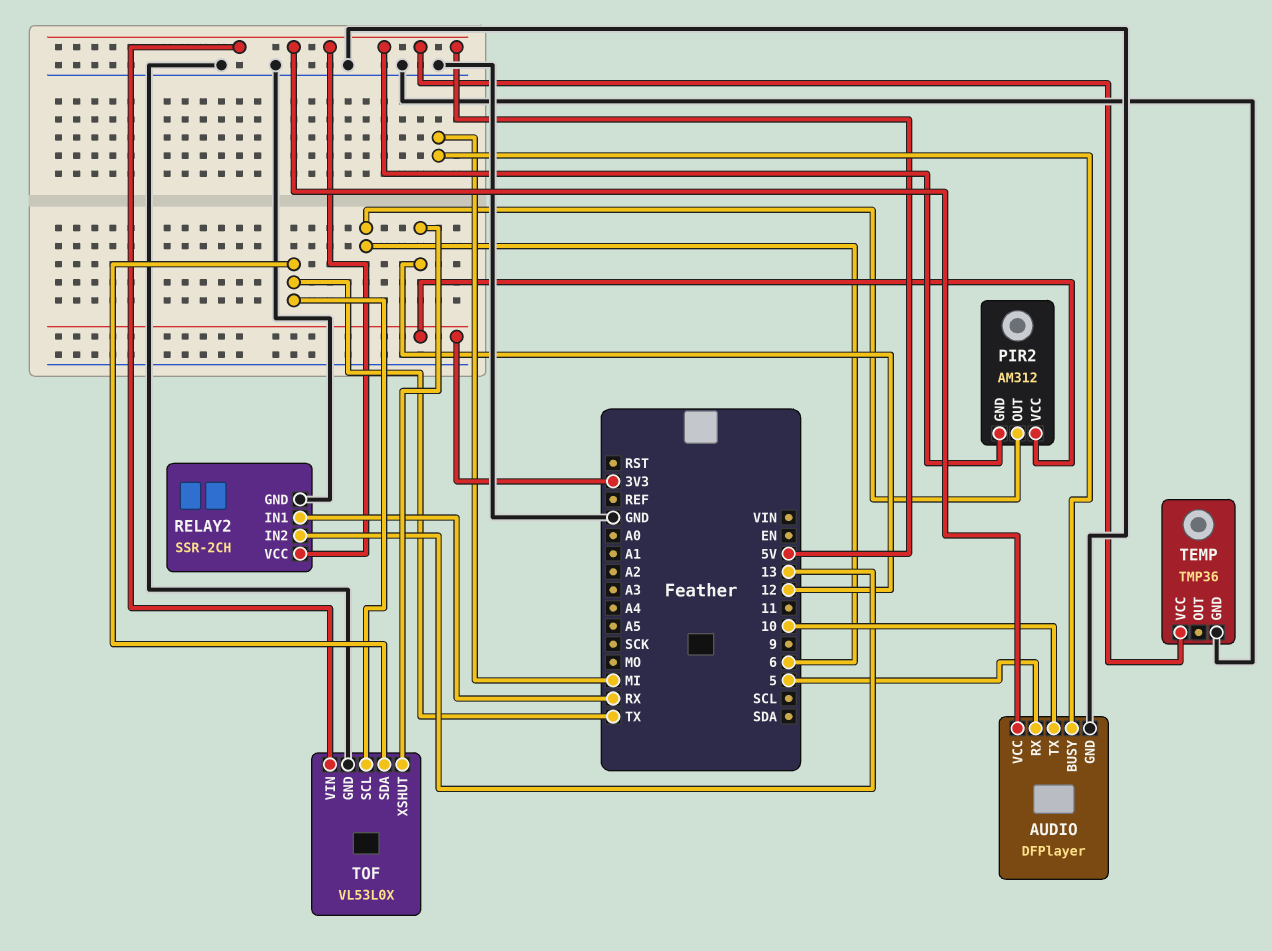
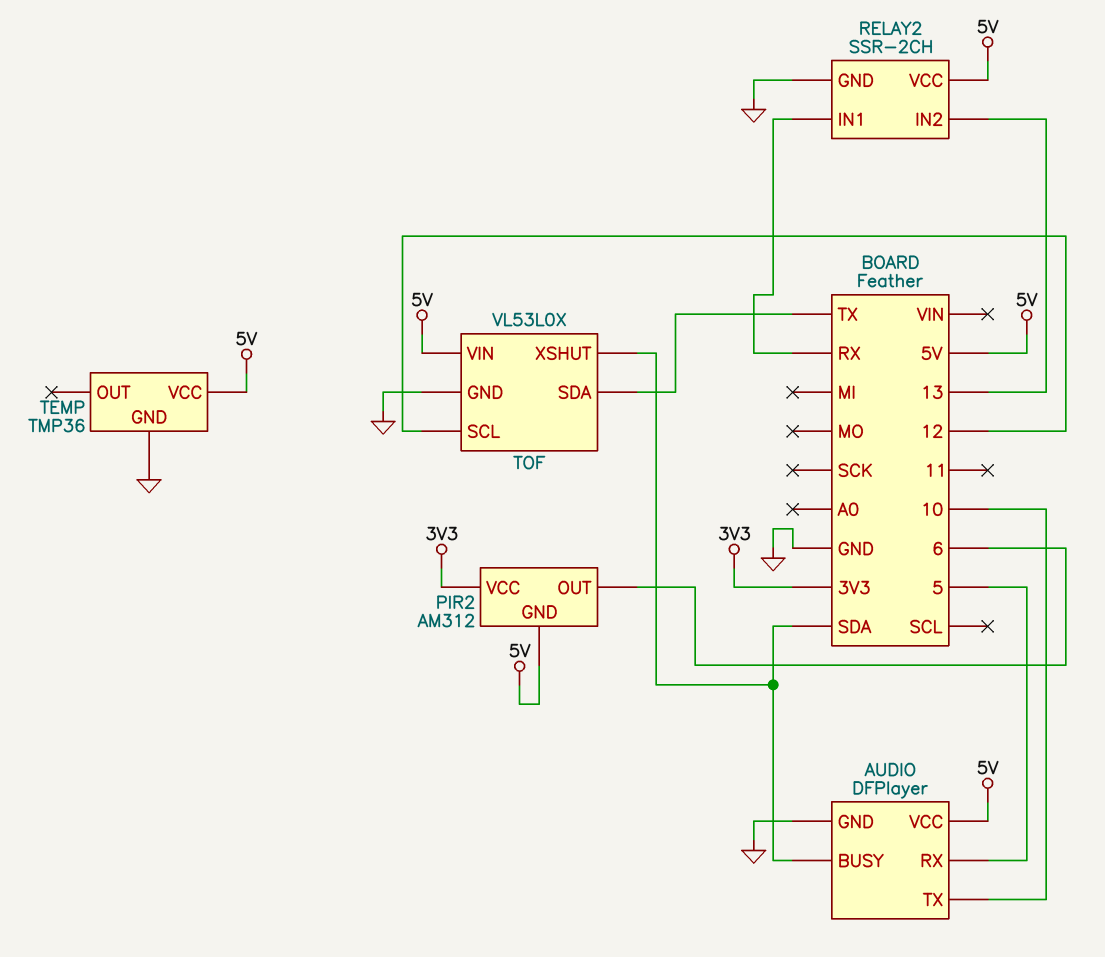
AUDIO pin BUSY: MI -> SDA
TOF pin SCL: TX -> 12
TOF pin XSHUT: 12 -> SDA

